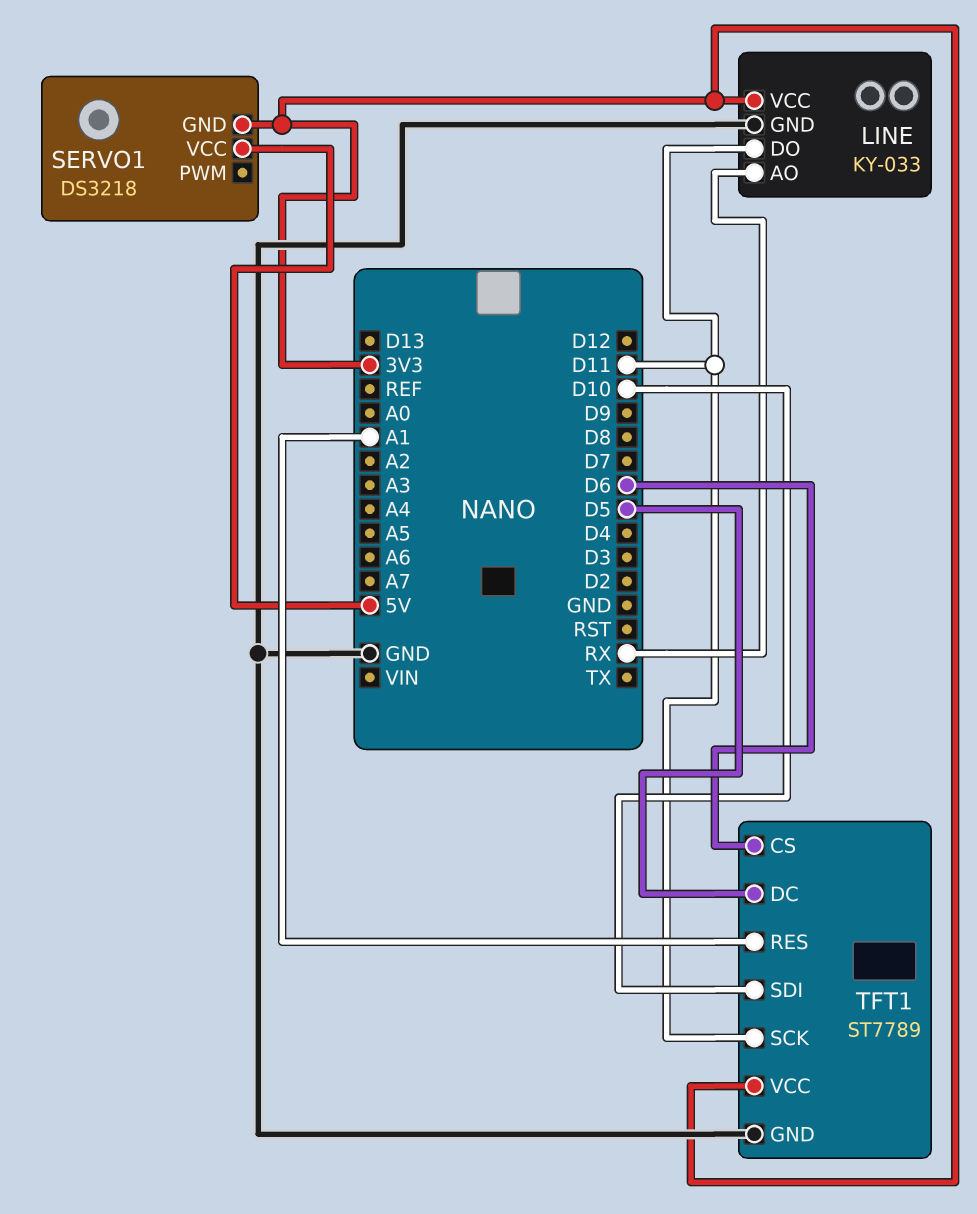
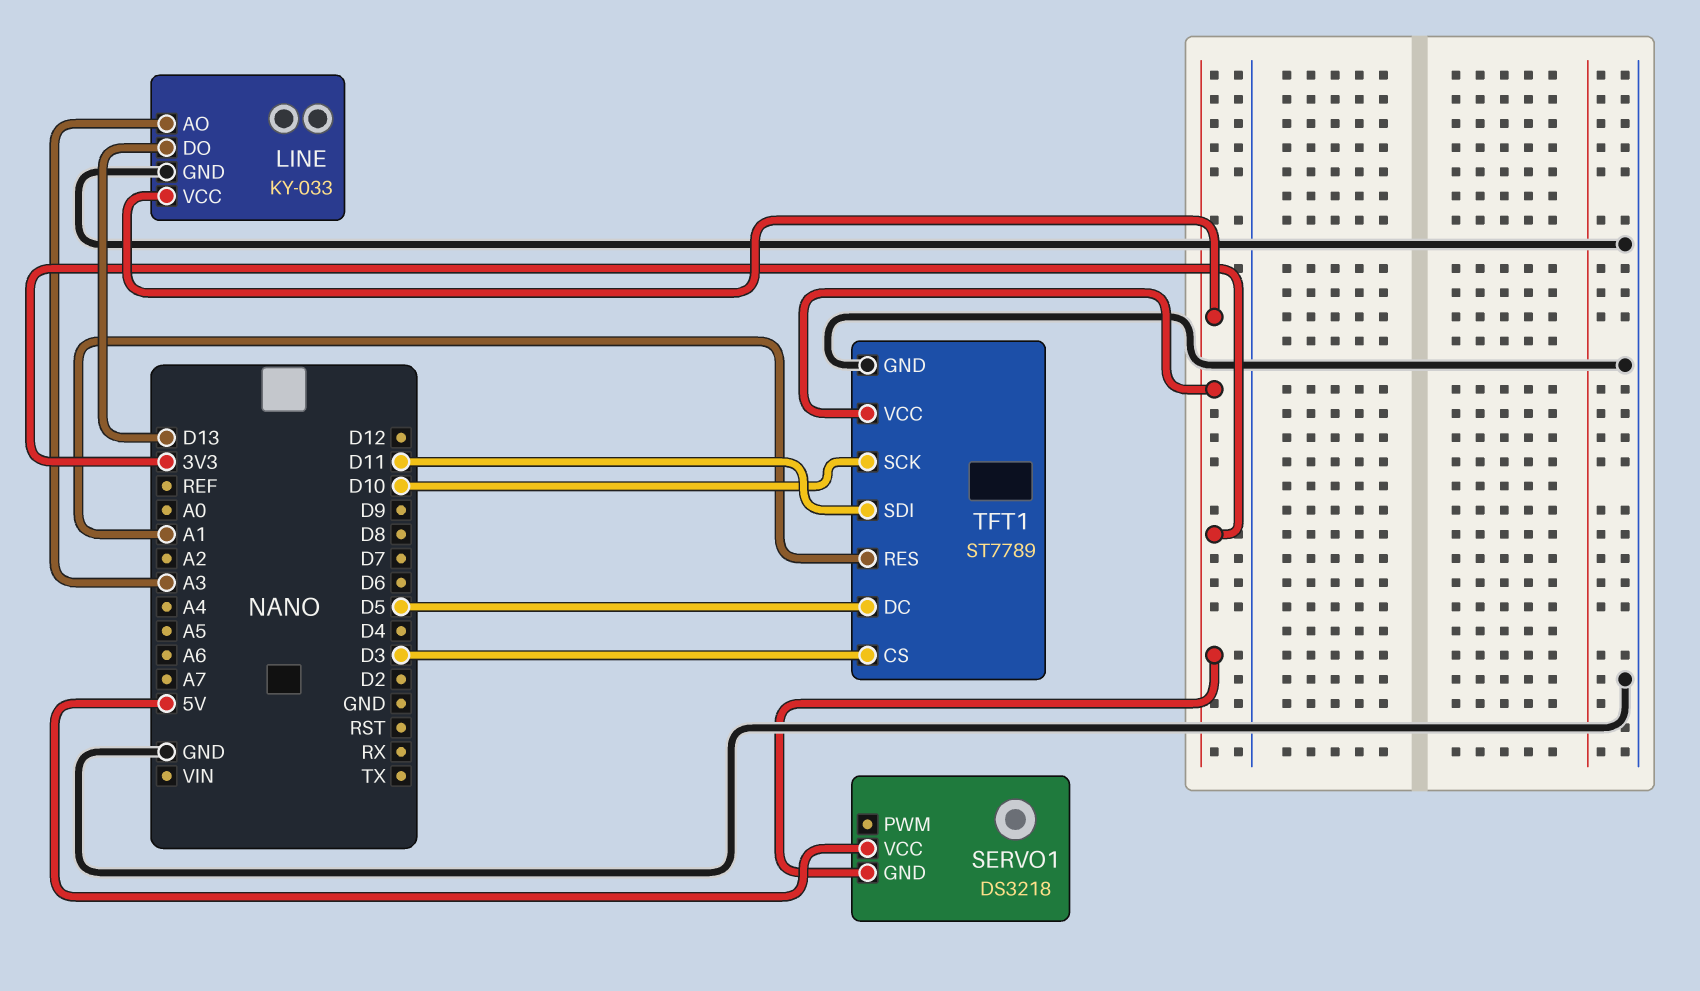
LINE pin AO: RX -> A3
LINE pin DO: D11 -> D13
TFT1 pin CS: D6 -> D3
TFT1 pin SCK: D11 -> D10
TFT1 pin SDI: D10 -> D11

